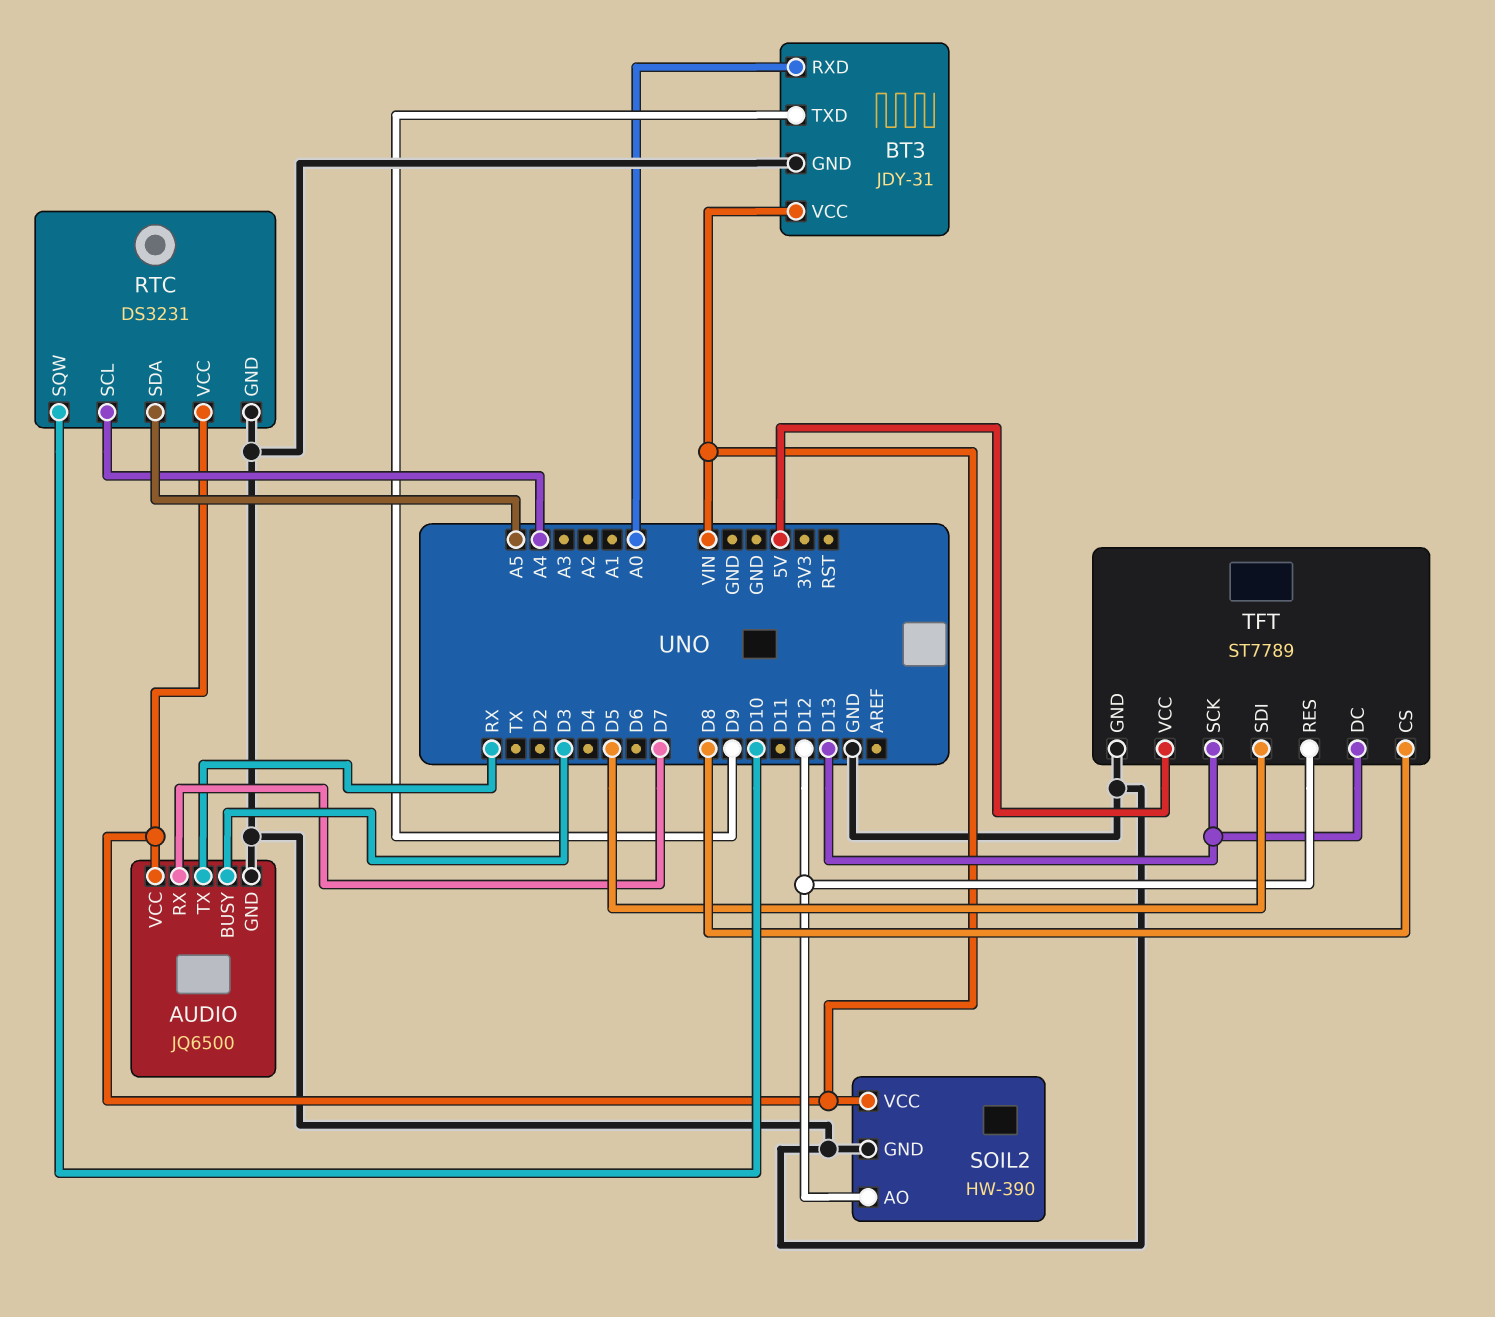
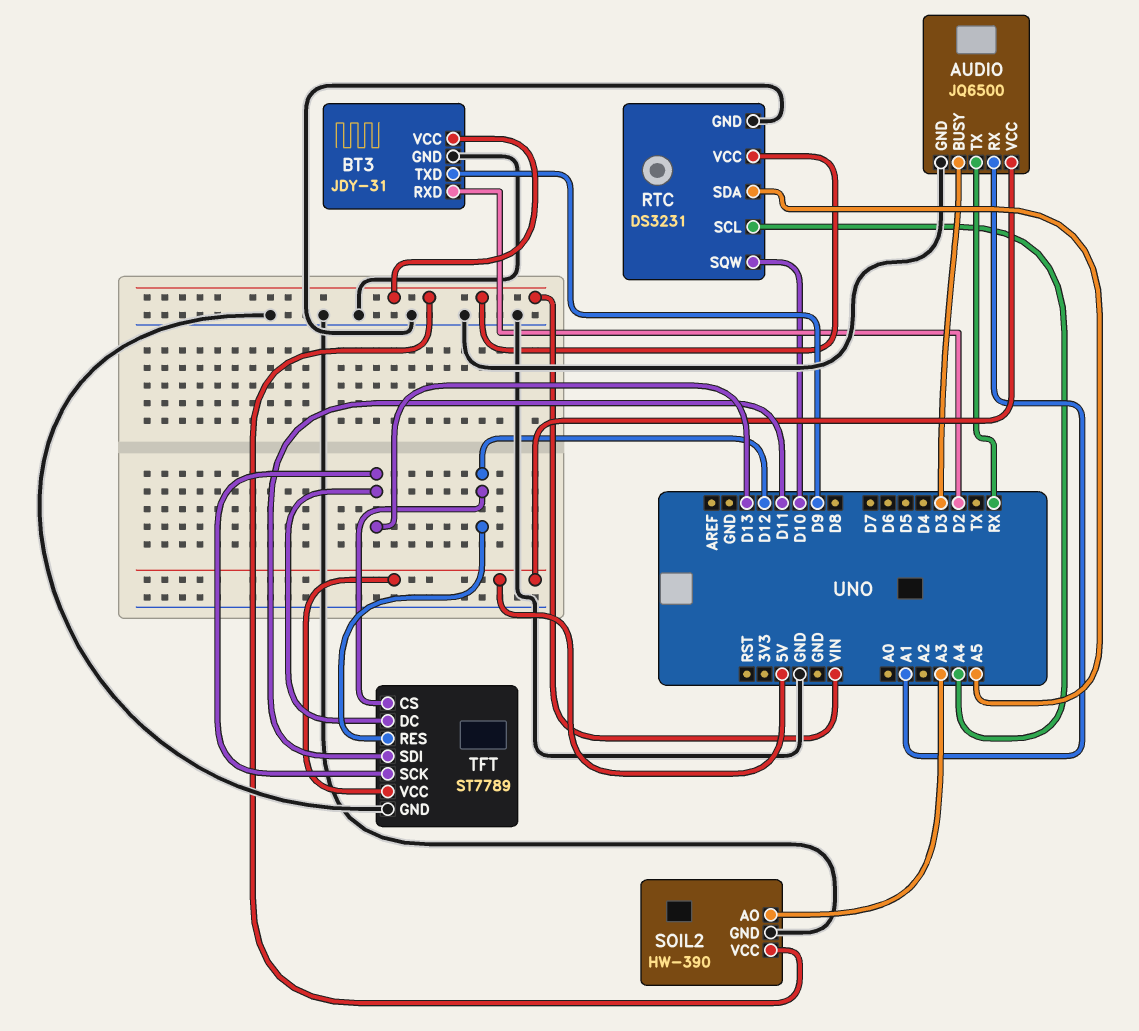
AUDIO pin RX: D7 -> A1
AUDIO pin VCC: VIN -> 5V
BT3 pin RXD: A0 -> D2
SOIL2 pin AO: D12 -> A3
TFT pin CS: D8 -> D12
TFT pin SDI: D5 -> D11

